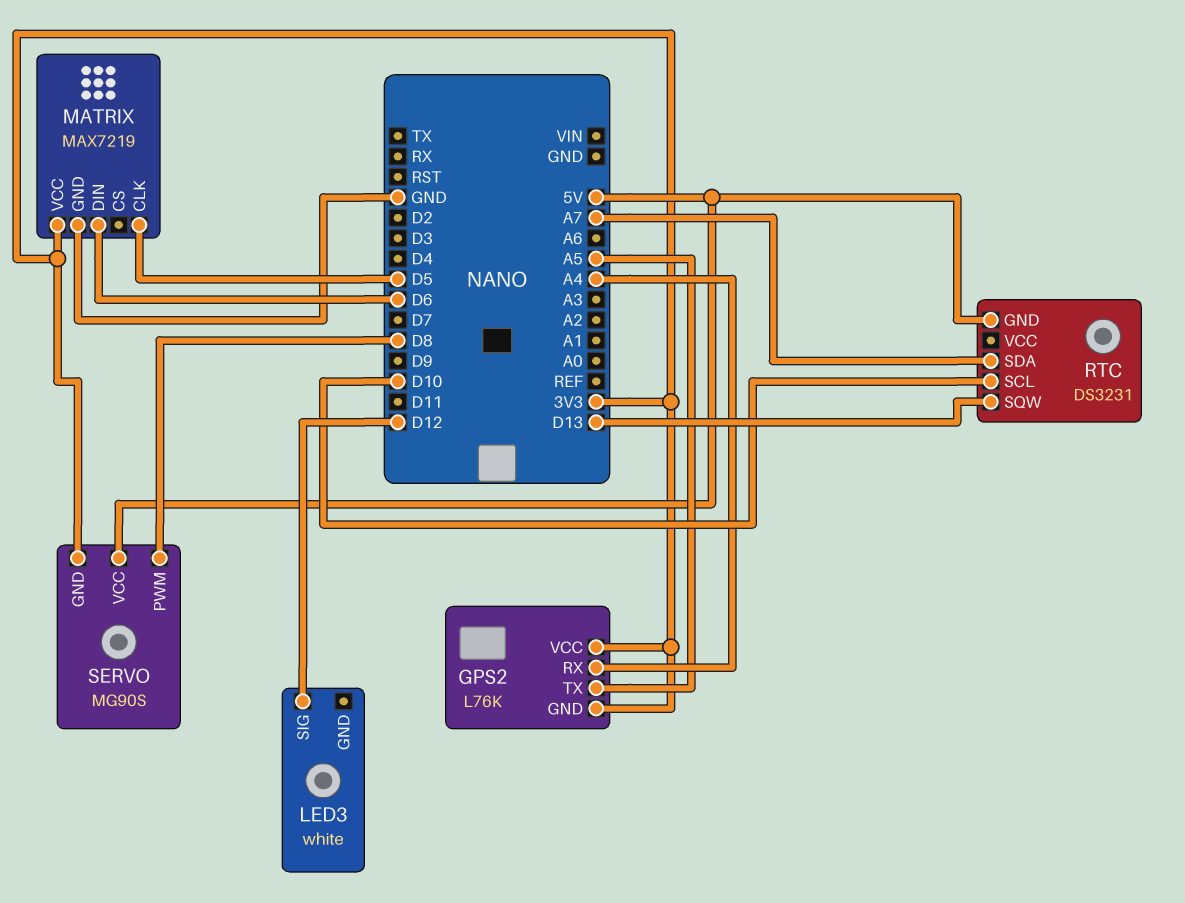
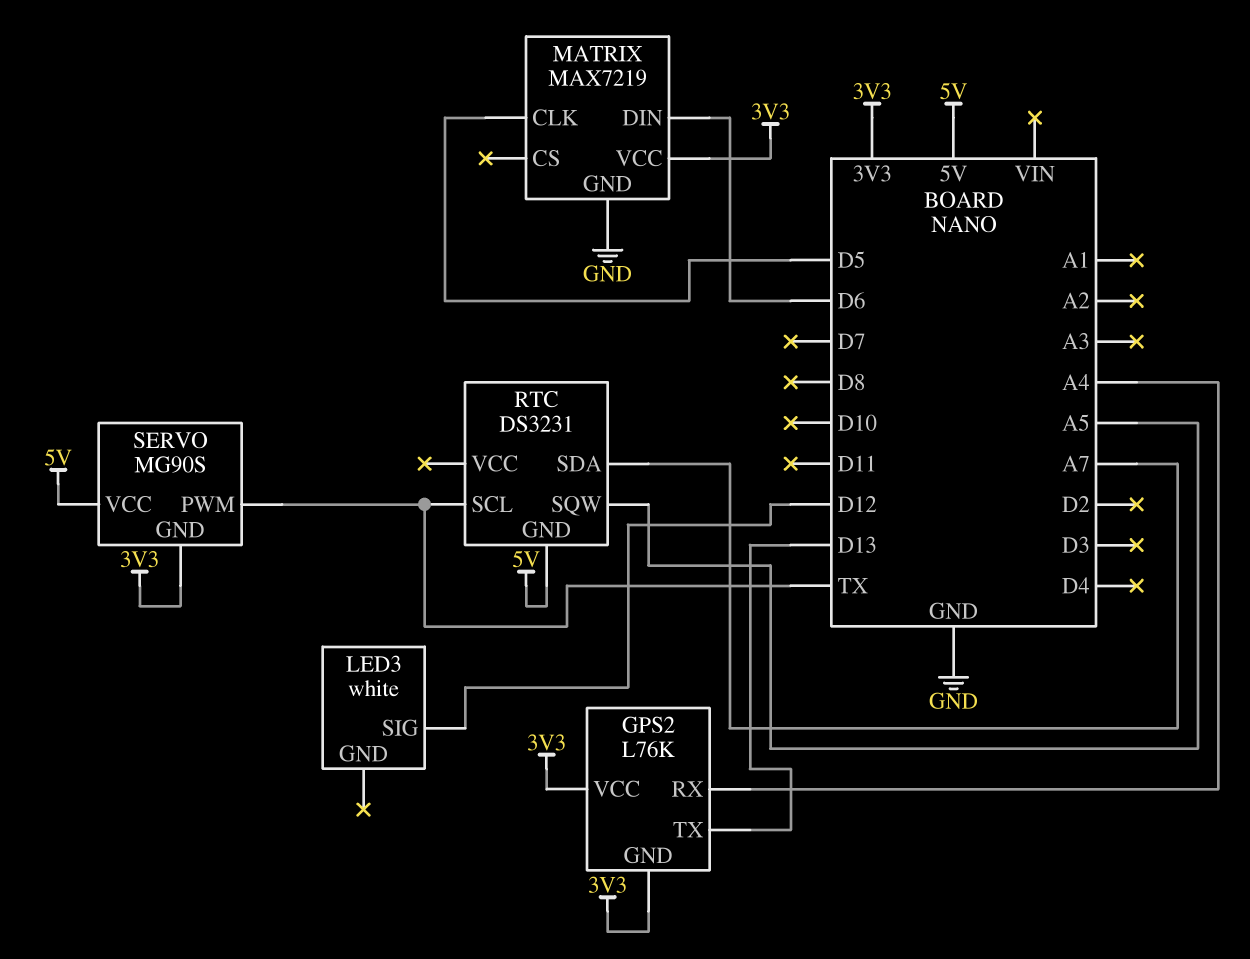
GPS2 pin TX: A5 -> D13
RTC pin SCL: D10 -> TX
RTC pin SQW: D13 -> A5
SERVO pin PWM: D8 -> TX

